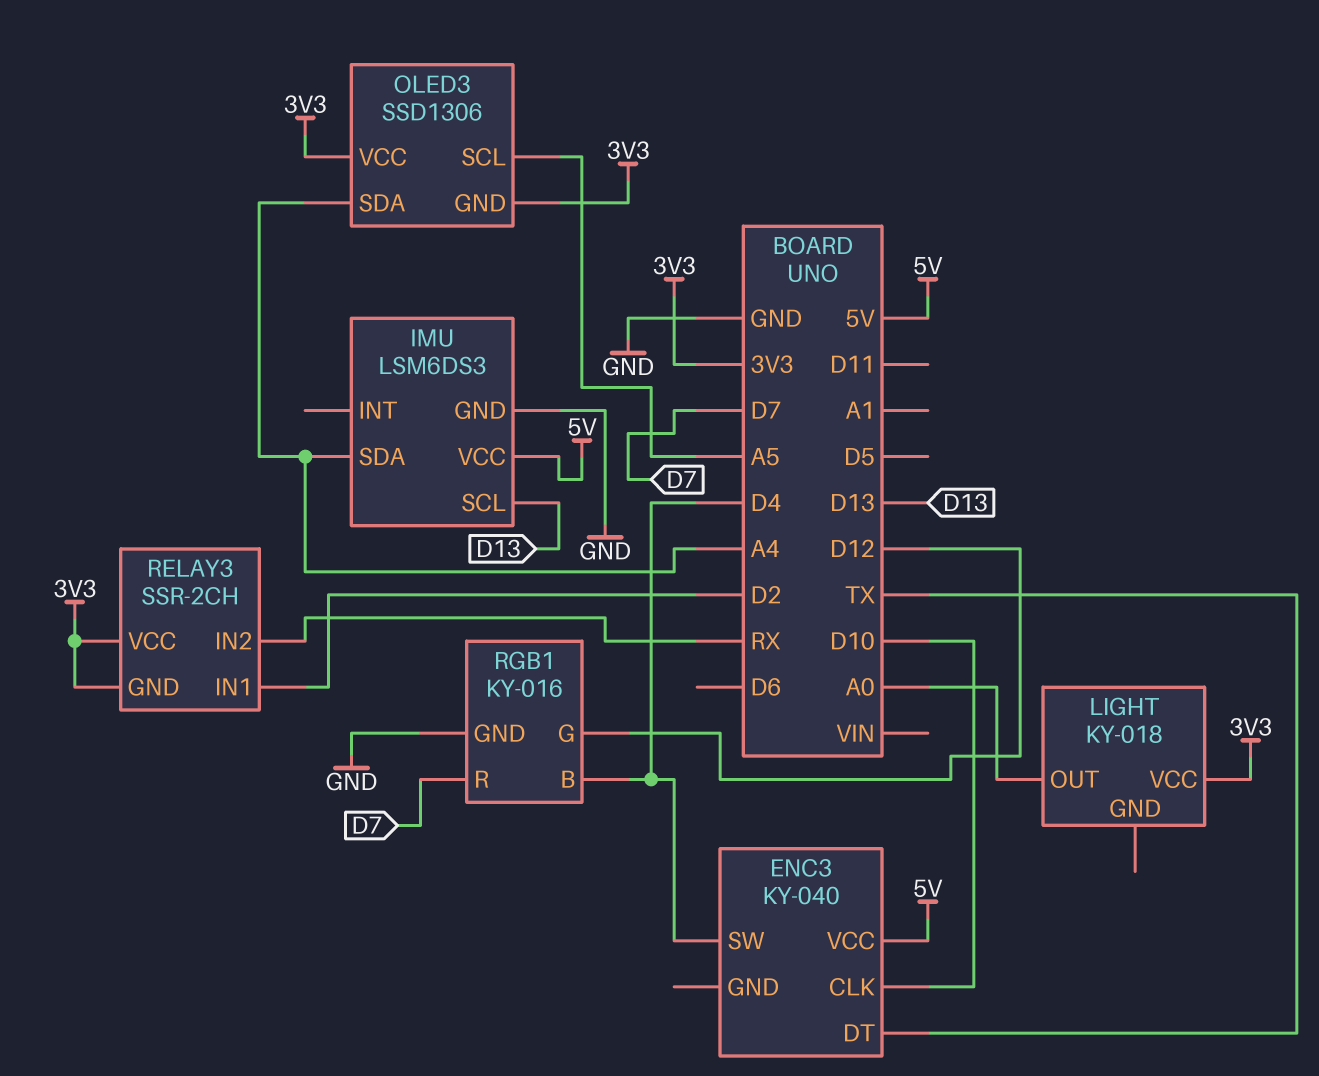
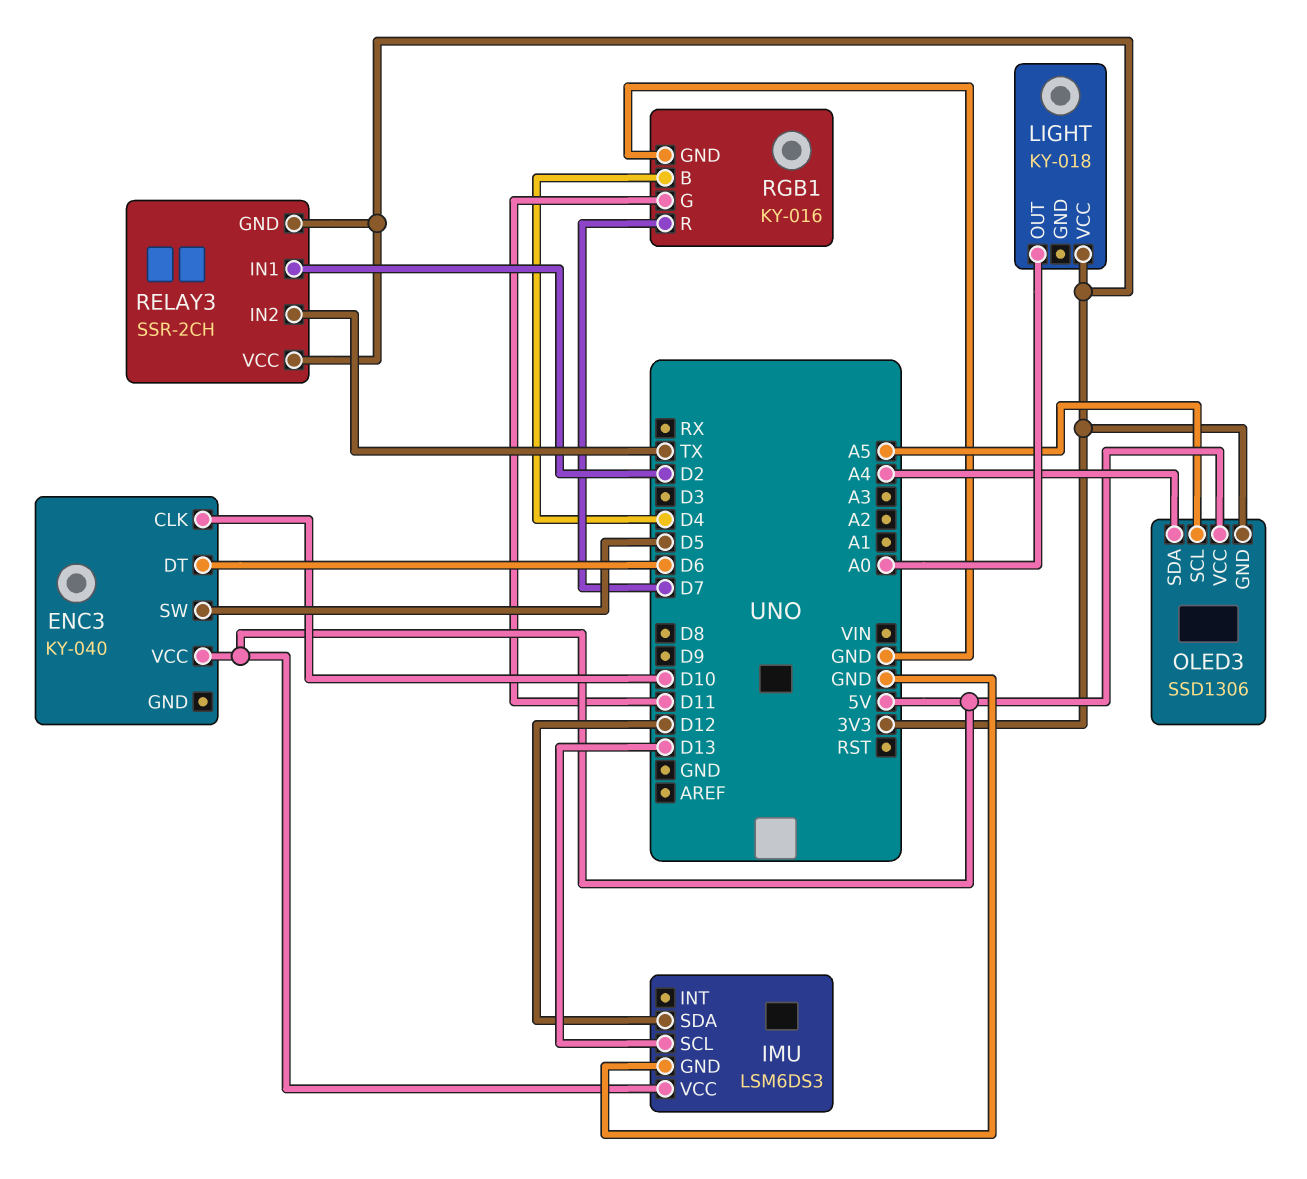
ENC3 pin DT: TX -> D6
ENC3 pin SW: D4 -> D5
IMU pin SDA: A4 -> D12
OLED3 pin VCC: 3V3 -> 5V
RELAY3 pin IN2: RX -> TX
RGB1 pin G: D12 -> D11

